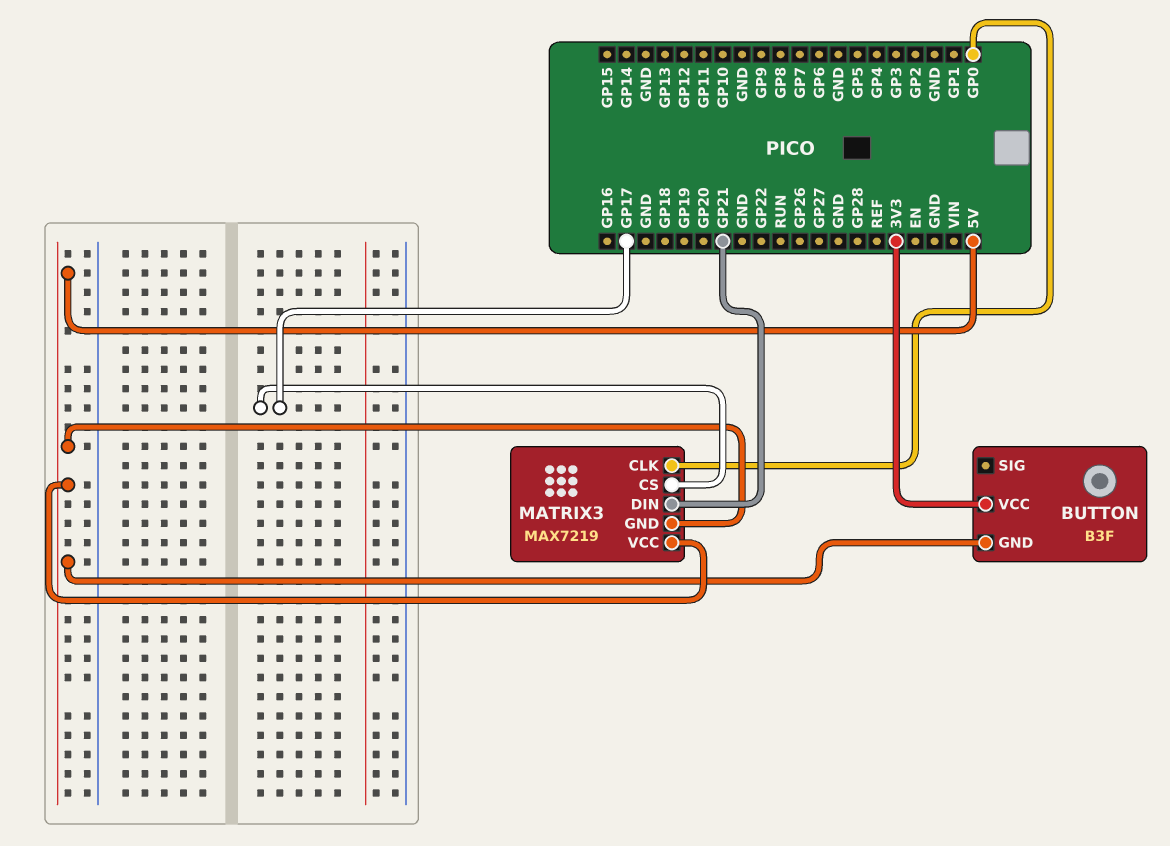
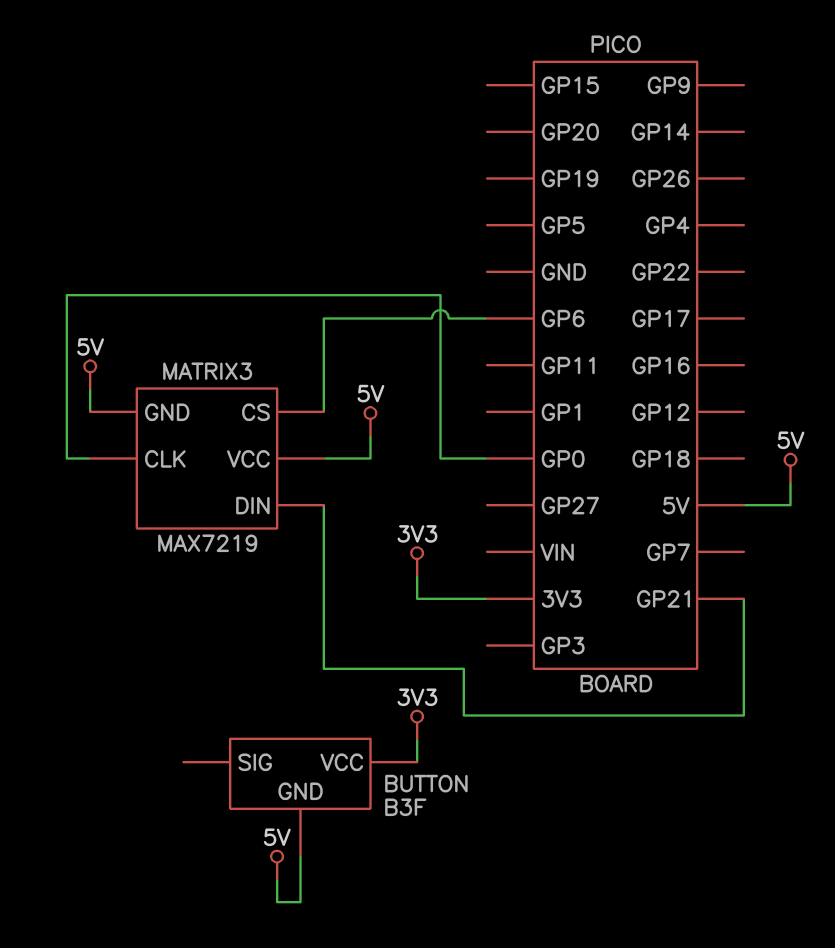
MATRIX3 pin CS: GP17 -> GP6

